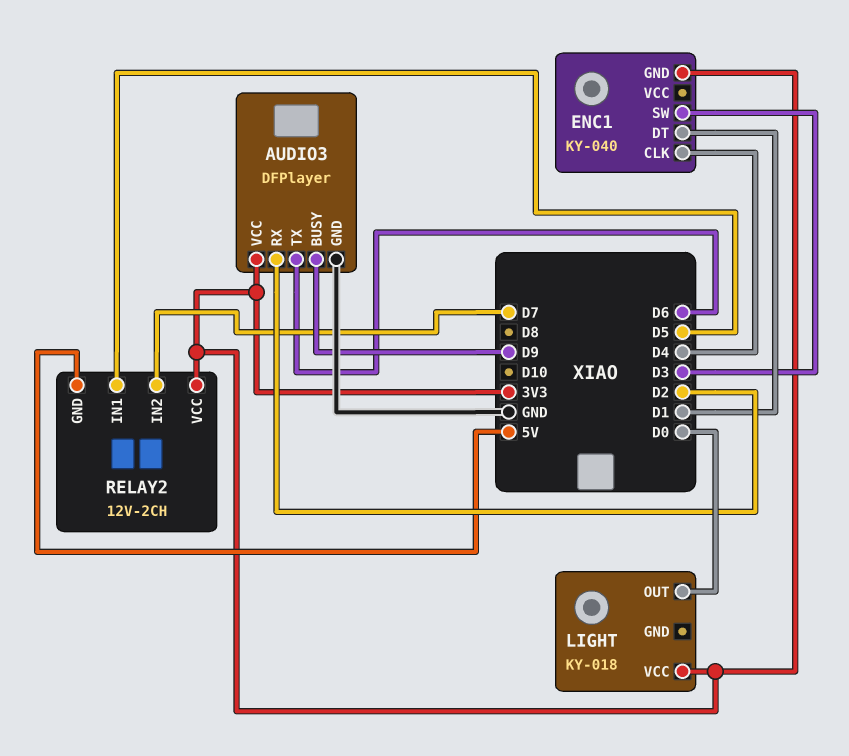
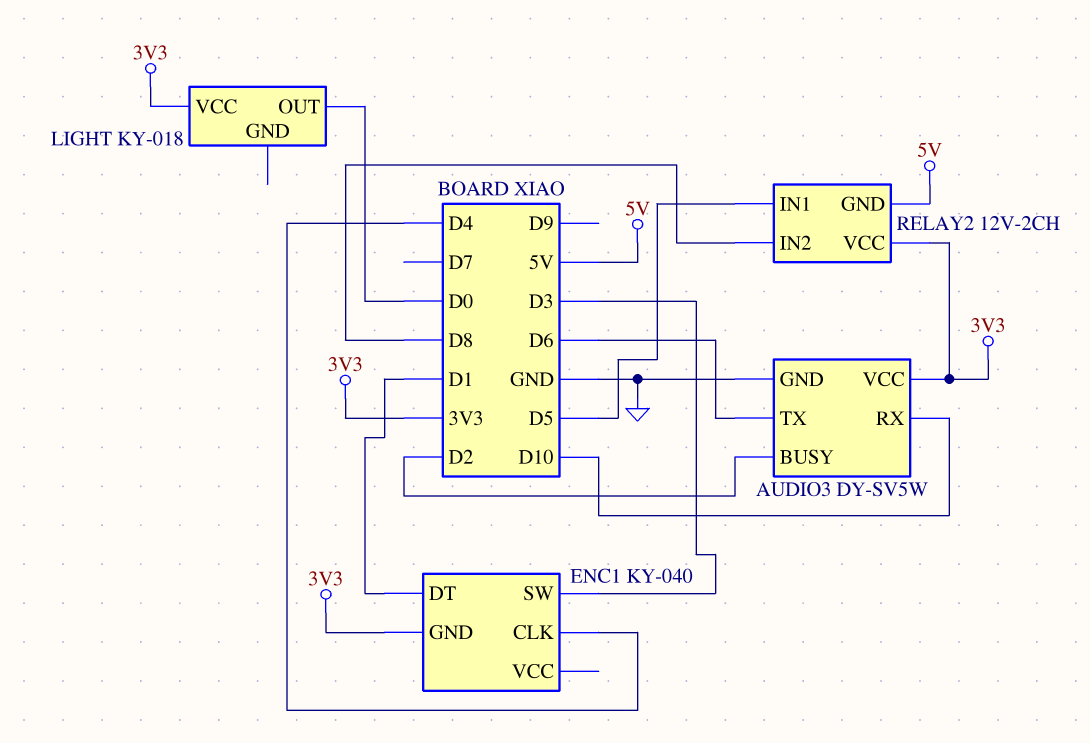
AUDIO3: DFPlayer -> DY-SV5W
AUDIO3 pin BUSY: D9 -> D2
AUDIO3 pin RX: D2 -> D10
RELAY2 pin IN2: D7 -> D8

